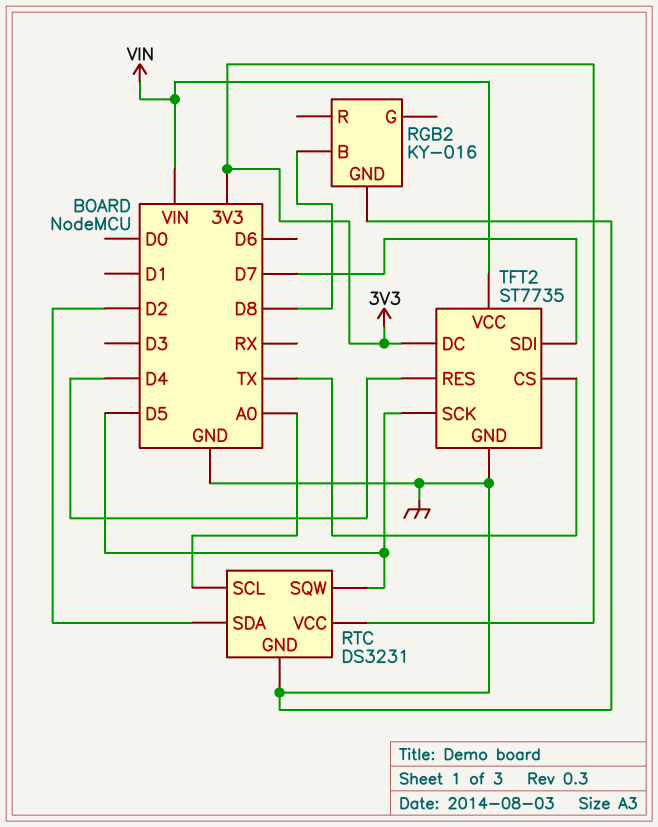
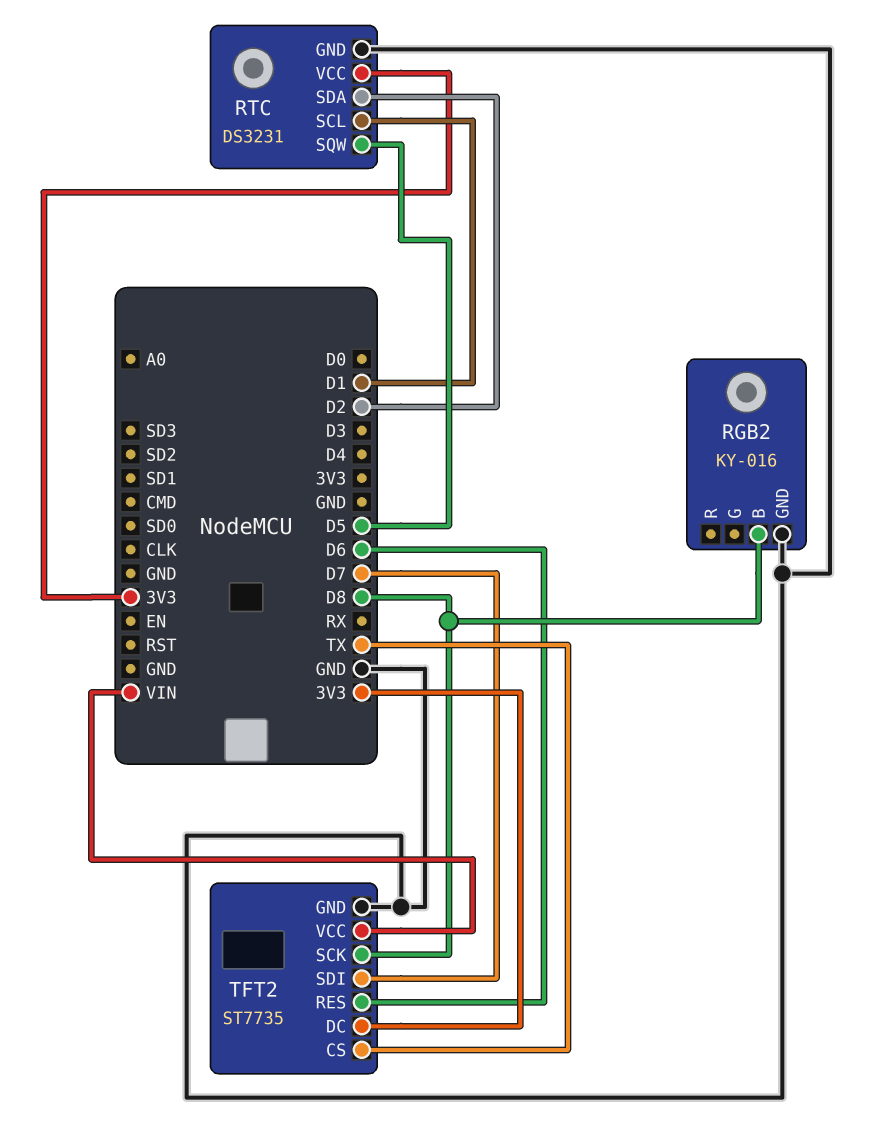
RTC pin SCL: A0 -> D1
TFT2 pin RES: D4 -> D6
TFT2 pin SCK: D5 -> D8

